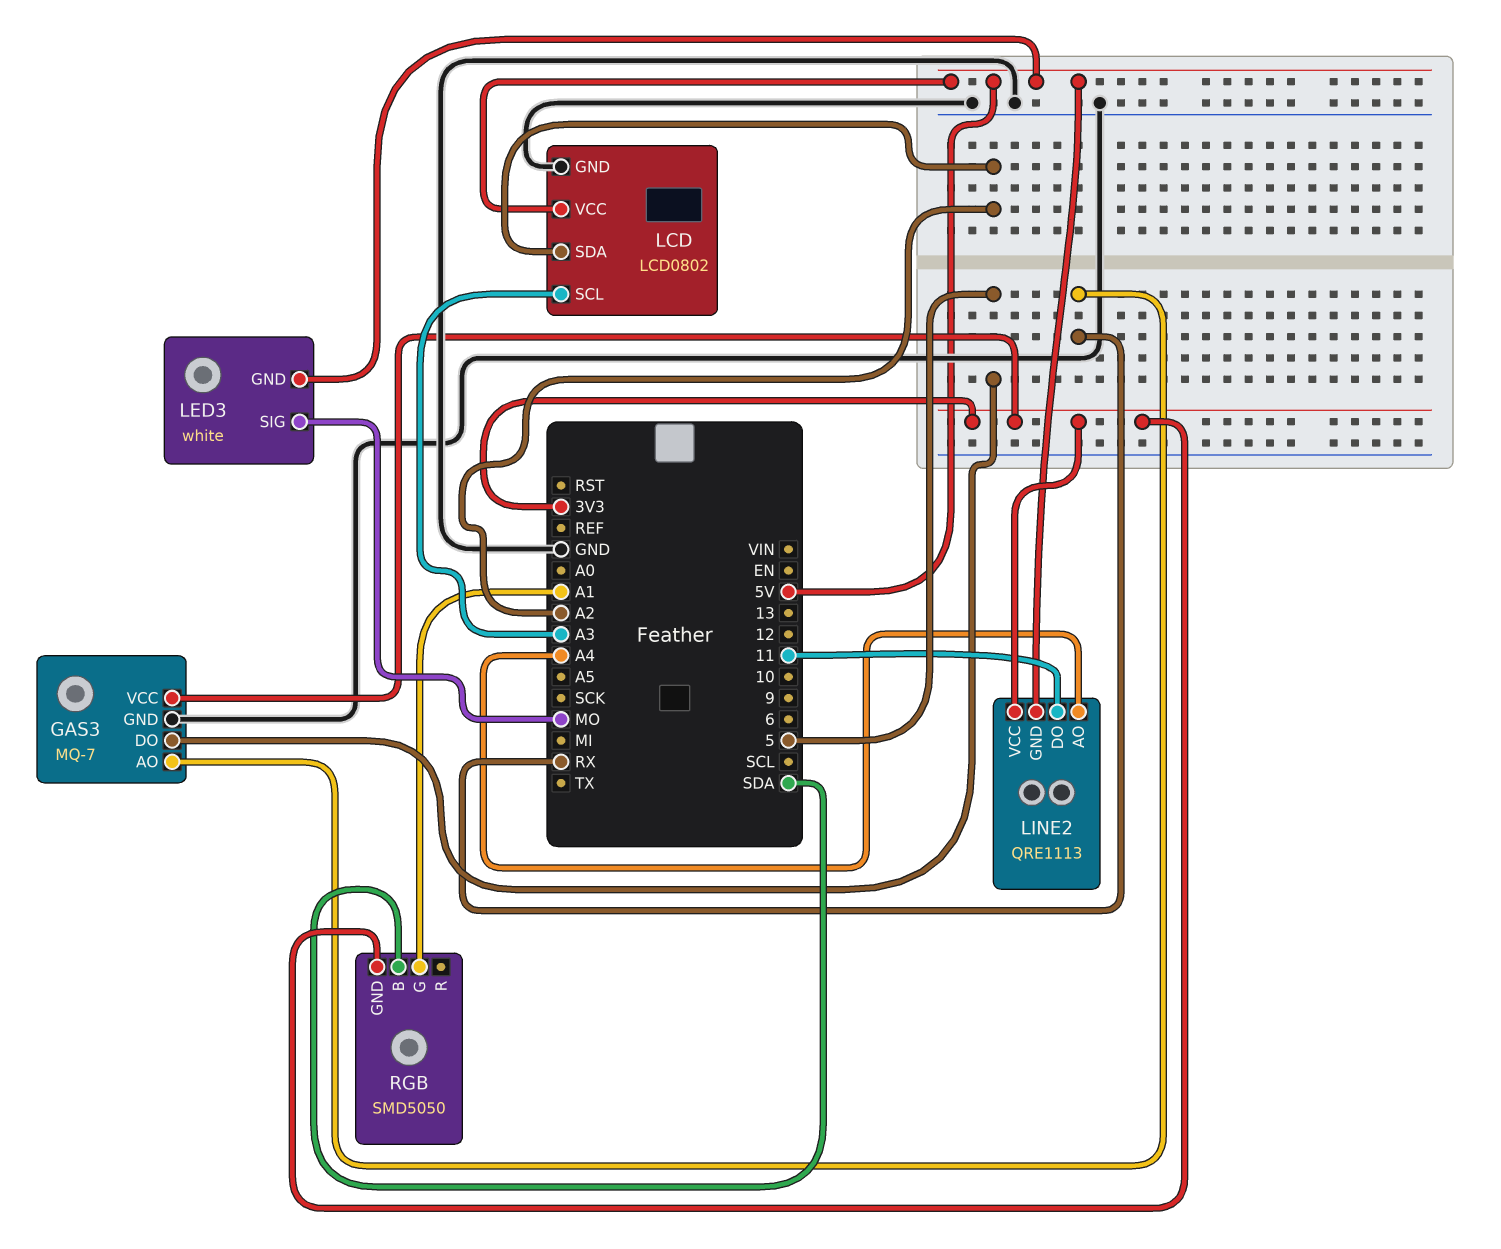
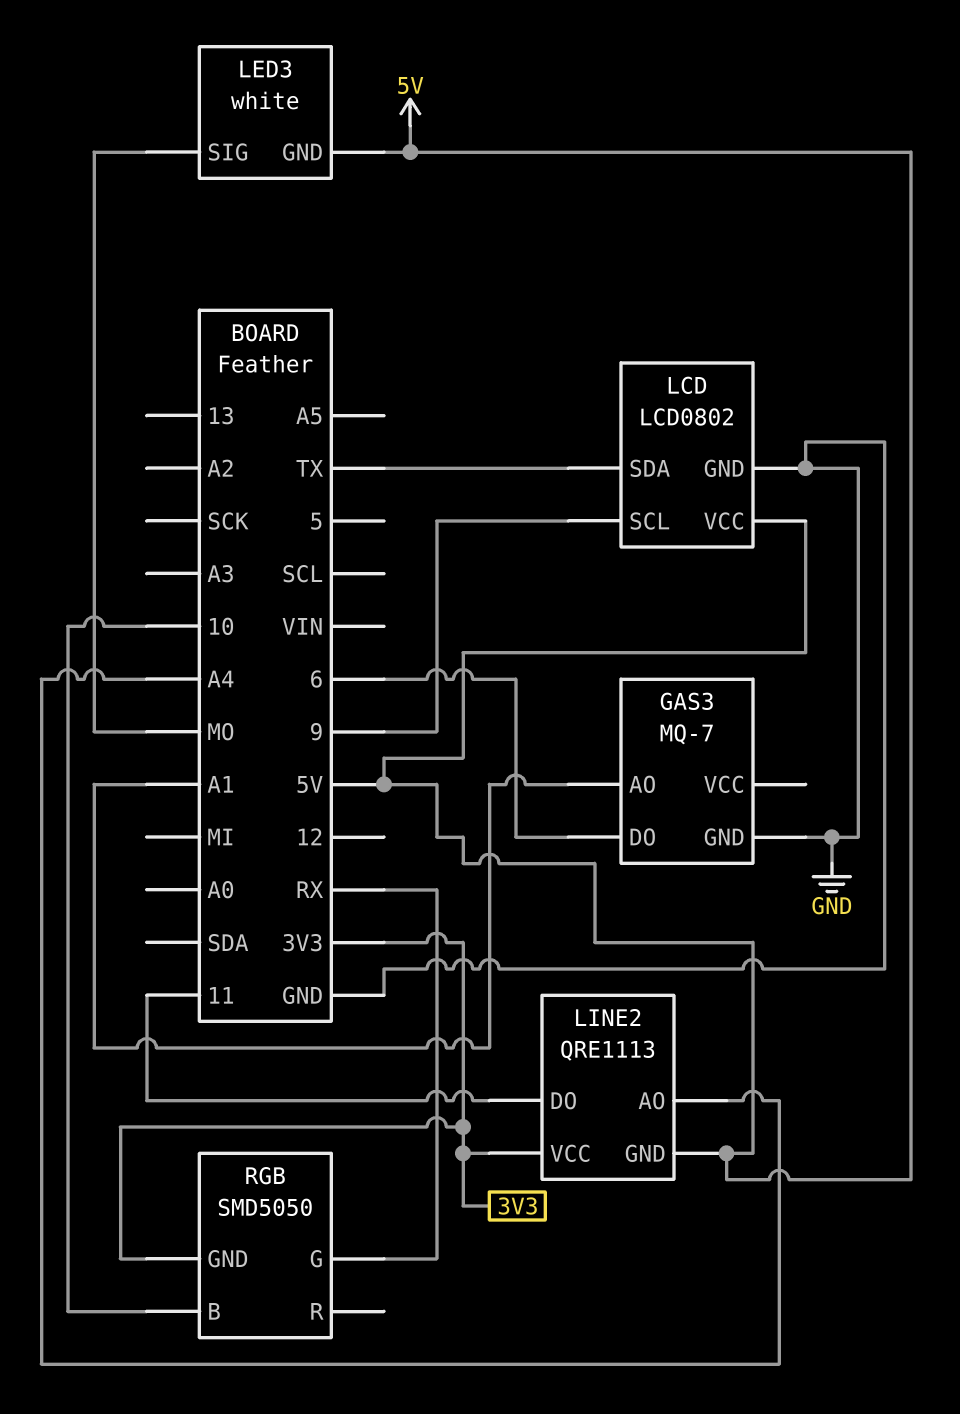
GAS3 pin AO: RX -> A1
GAS3 pin DO: 5 -> 6
GAS3 pin VCC: 3V3 -> none
LCD pin SCL: A3 -> 9
LCD pin SDA: A2 -> TX
RGB pin B: SDA -> 10
RGB pin G: A1 -> RX

